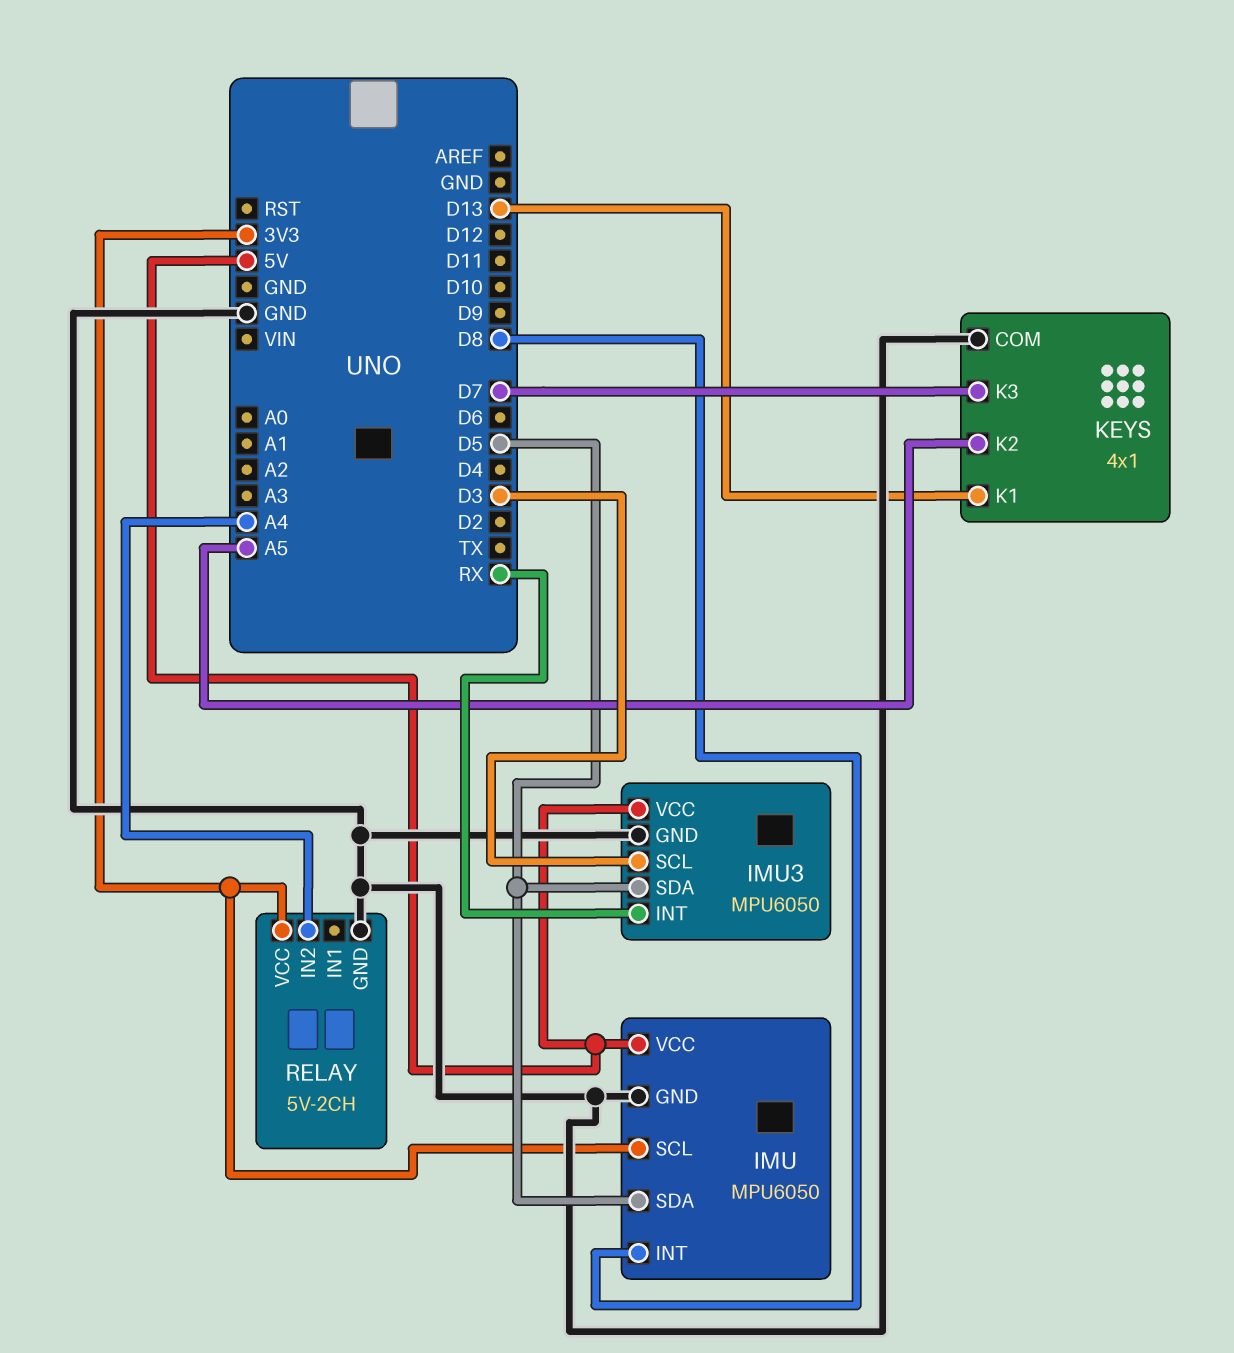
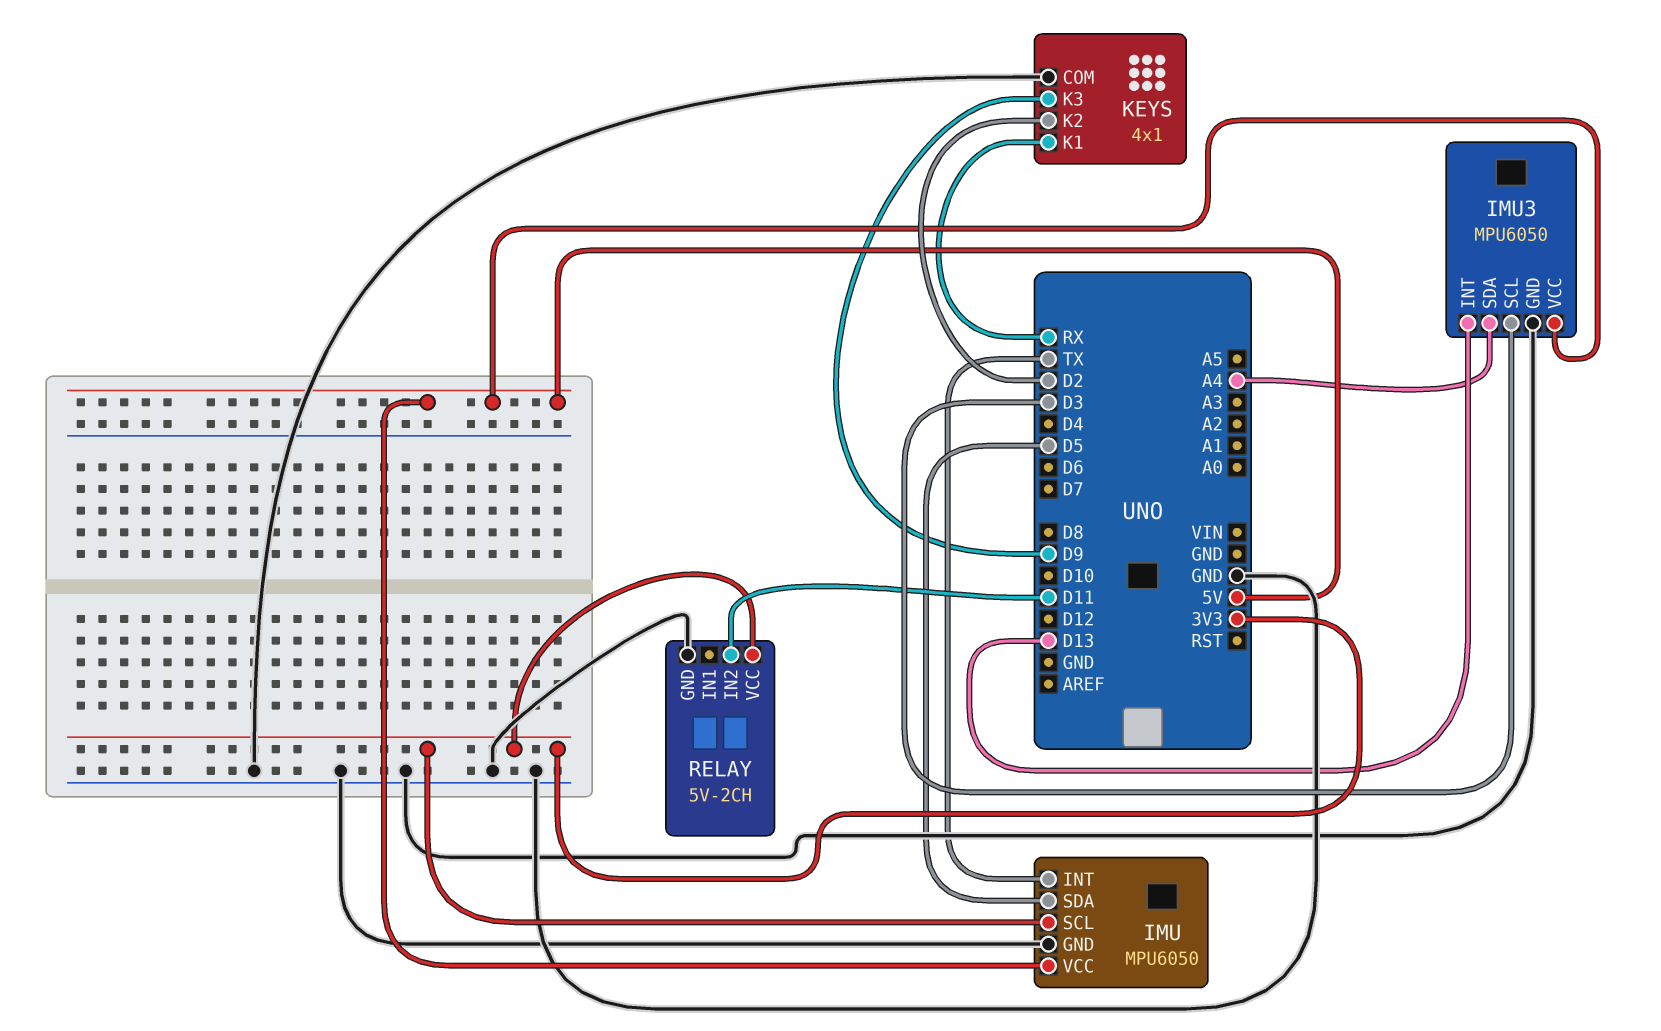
IMU pin INT: D8 -> TX
IMU3 pin INT: RX -> D13
IMU3 pin SDA: D5 -> A4
KEYS pin K1: D13 -> RX
KEYS pin K2: A5 -> D2
KEYS pin K3: D7 -> D9
RELAY pin IN2: A4 -> D11

